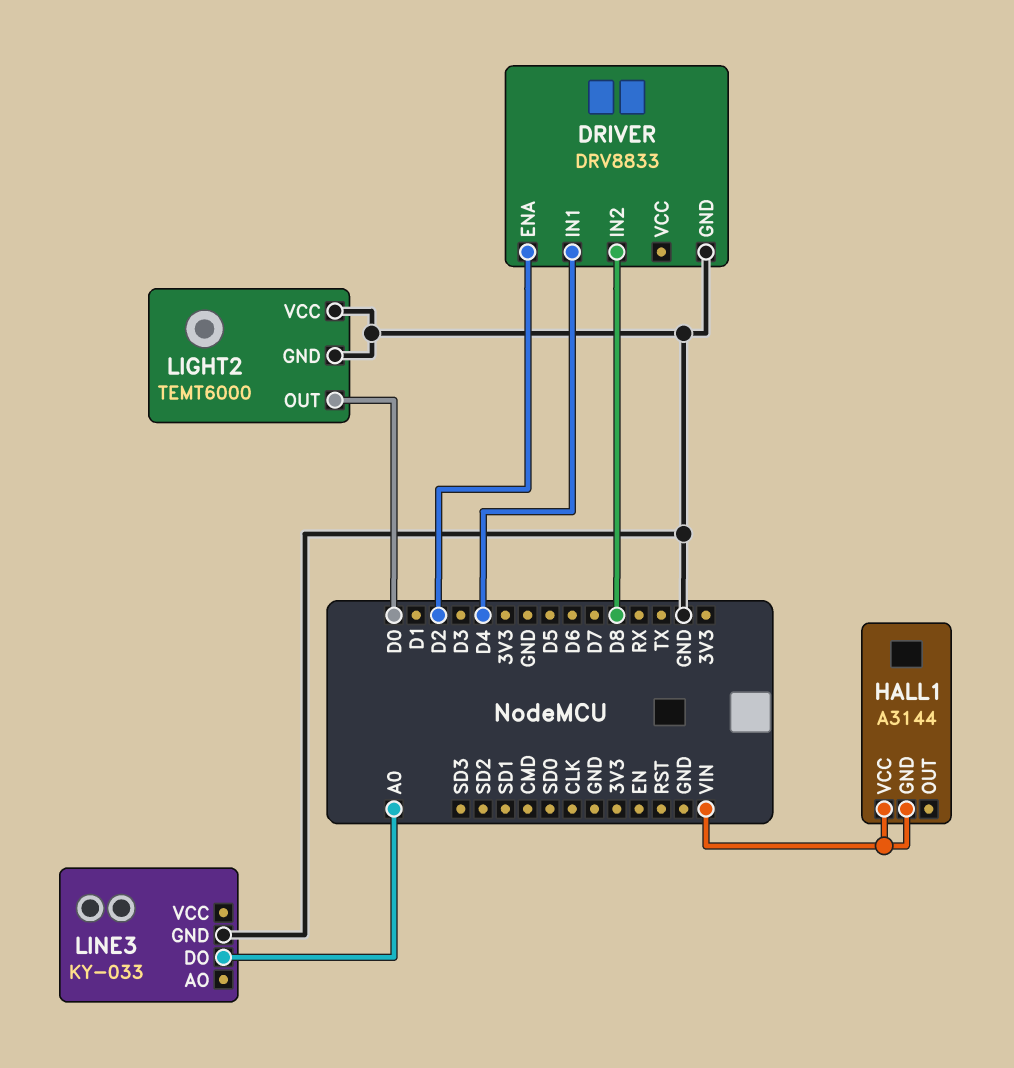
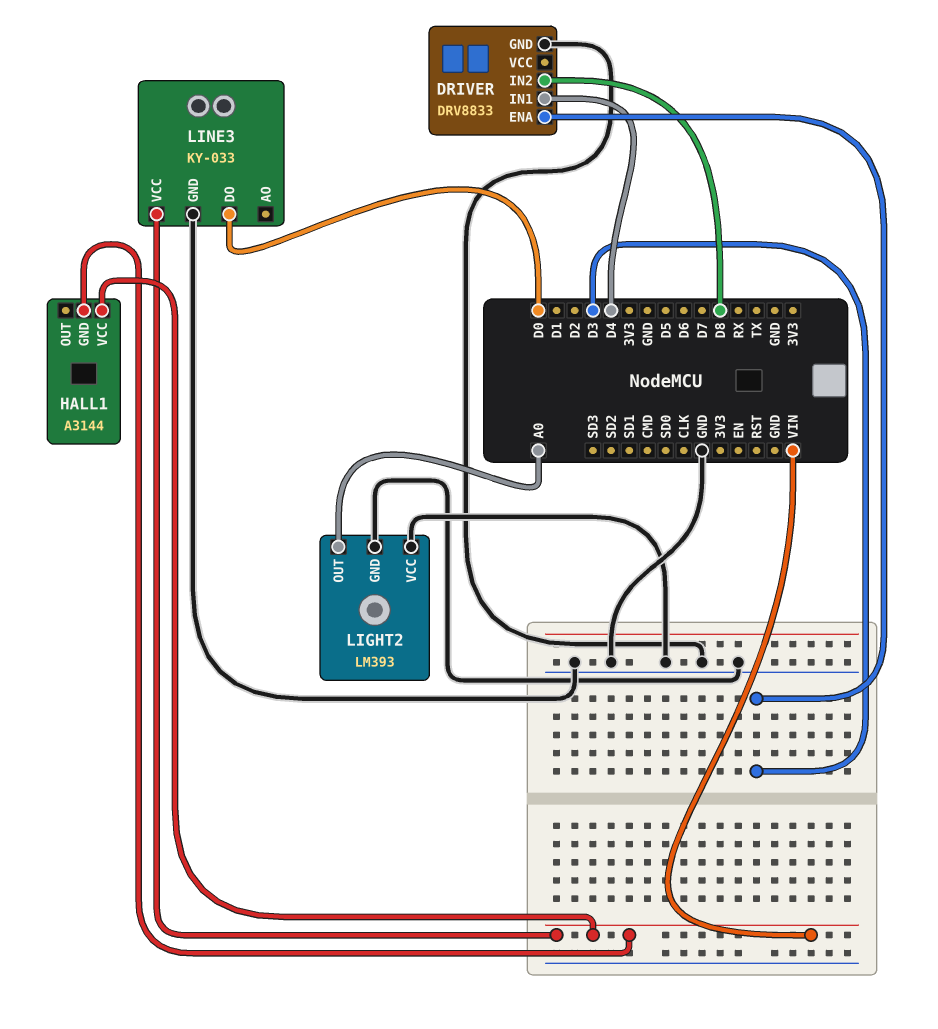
DRIVER pin ENA: D2 -> D3
LIGHT2: TEMT6000 -> LM393
LIGHT2 pin OUT: D0 -> A0
LINE3 pin DO: A0 -> D0
LINE3 pin VCC: none -> VIN

